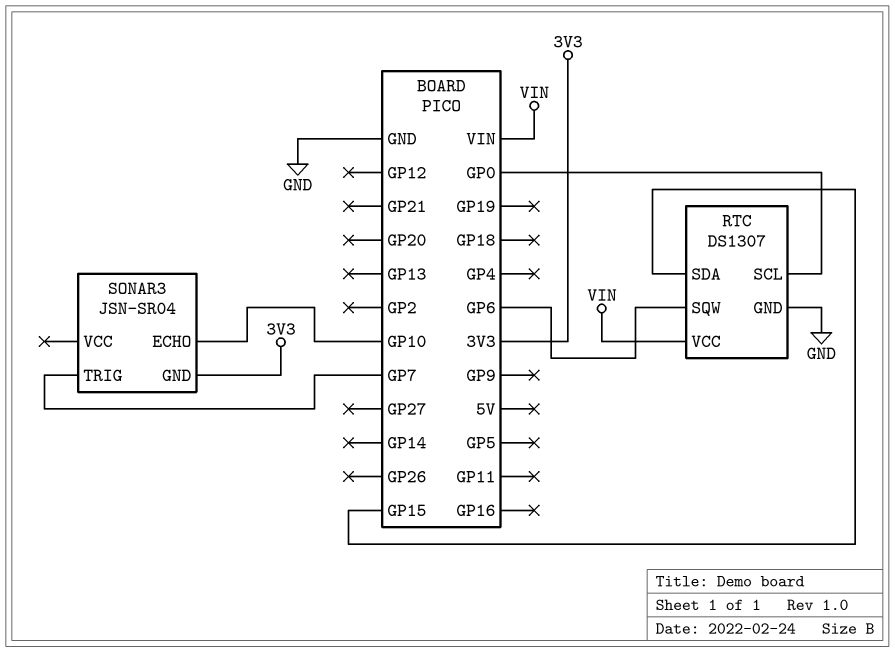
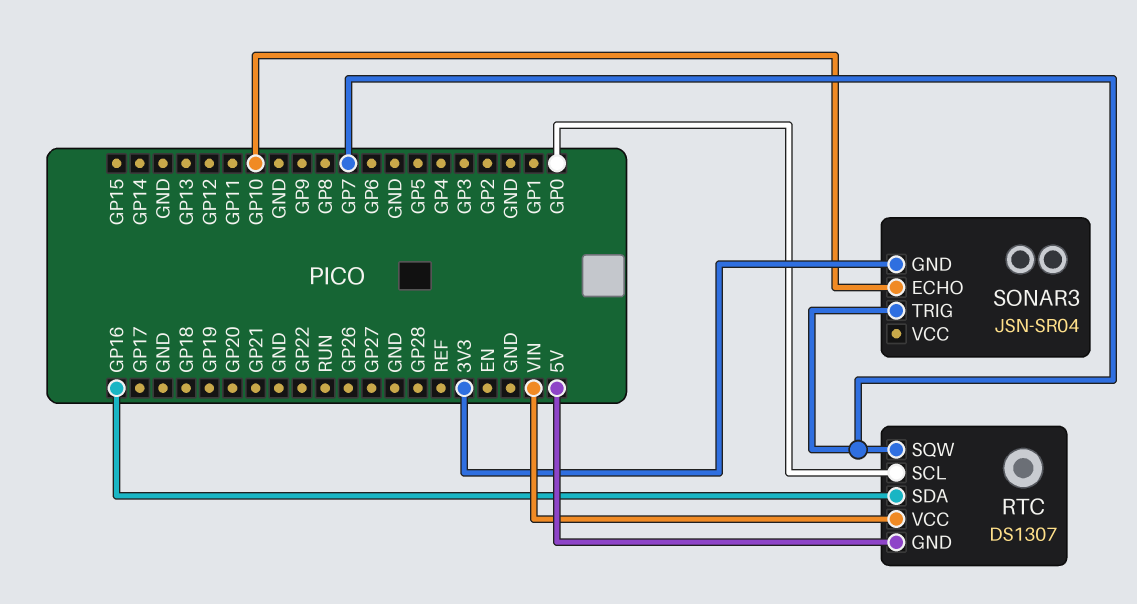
RTC pin GND: GND -> 5V
RTC pin SDA: GP15 -> GP16
RTC pin SQW: GP6 -> GP7

